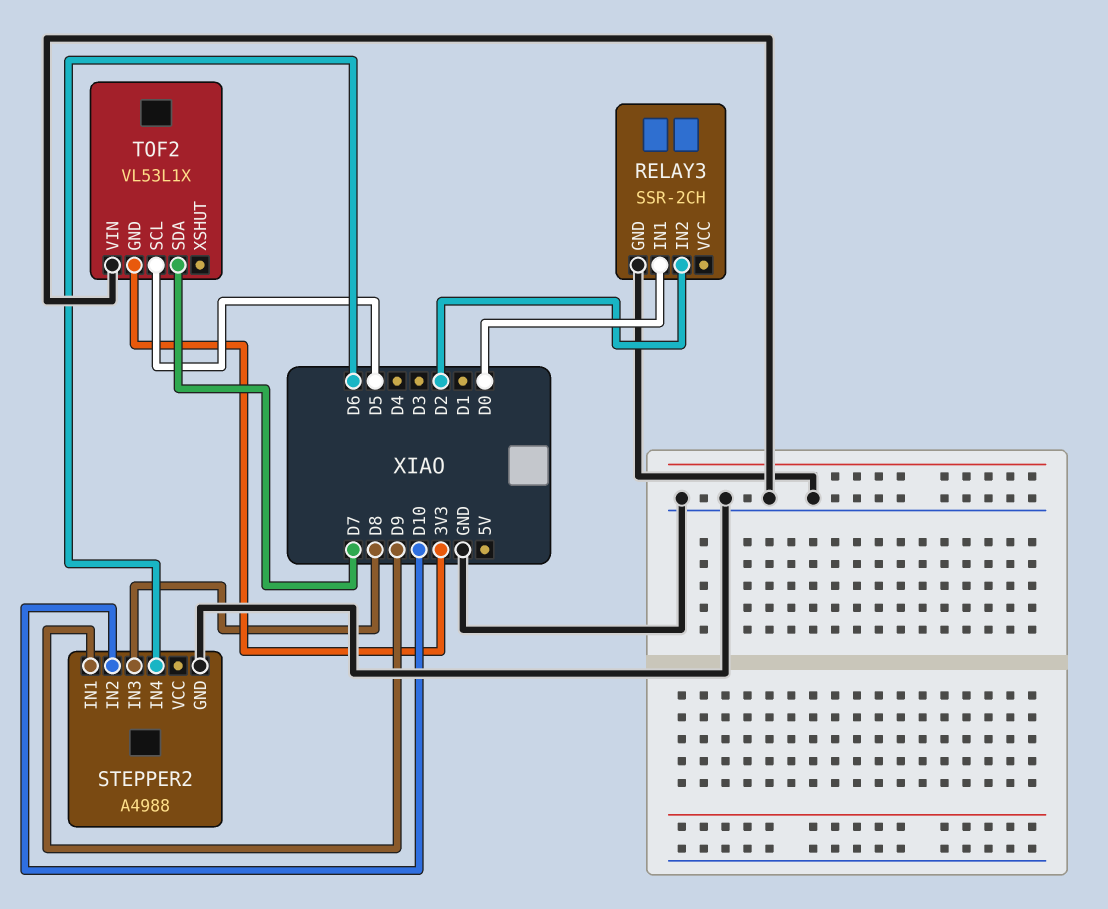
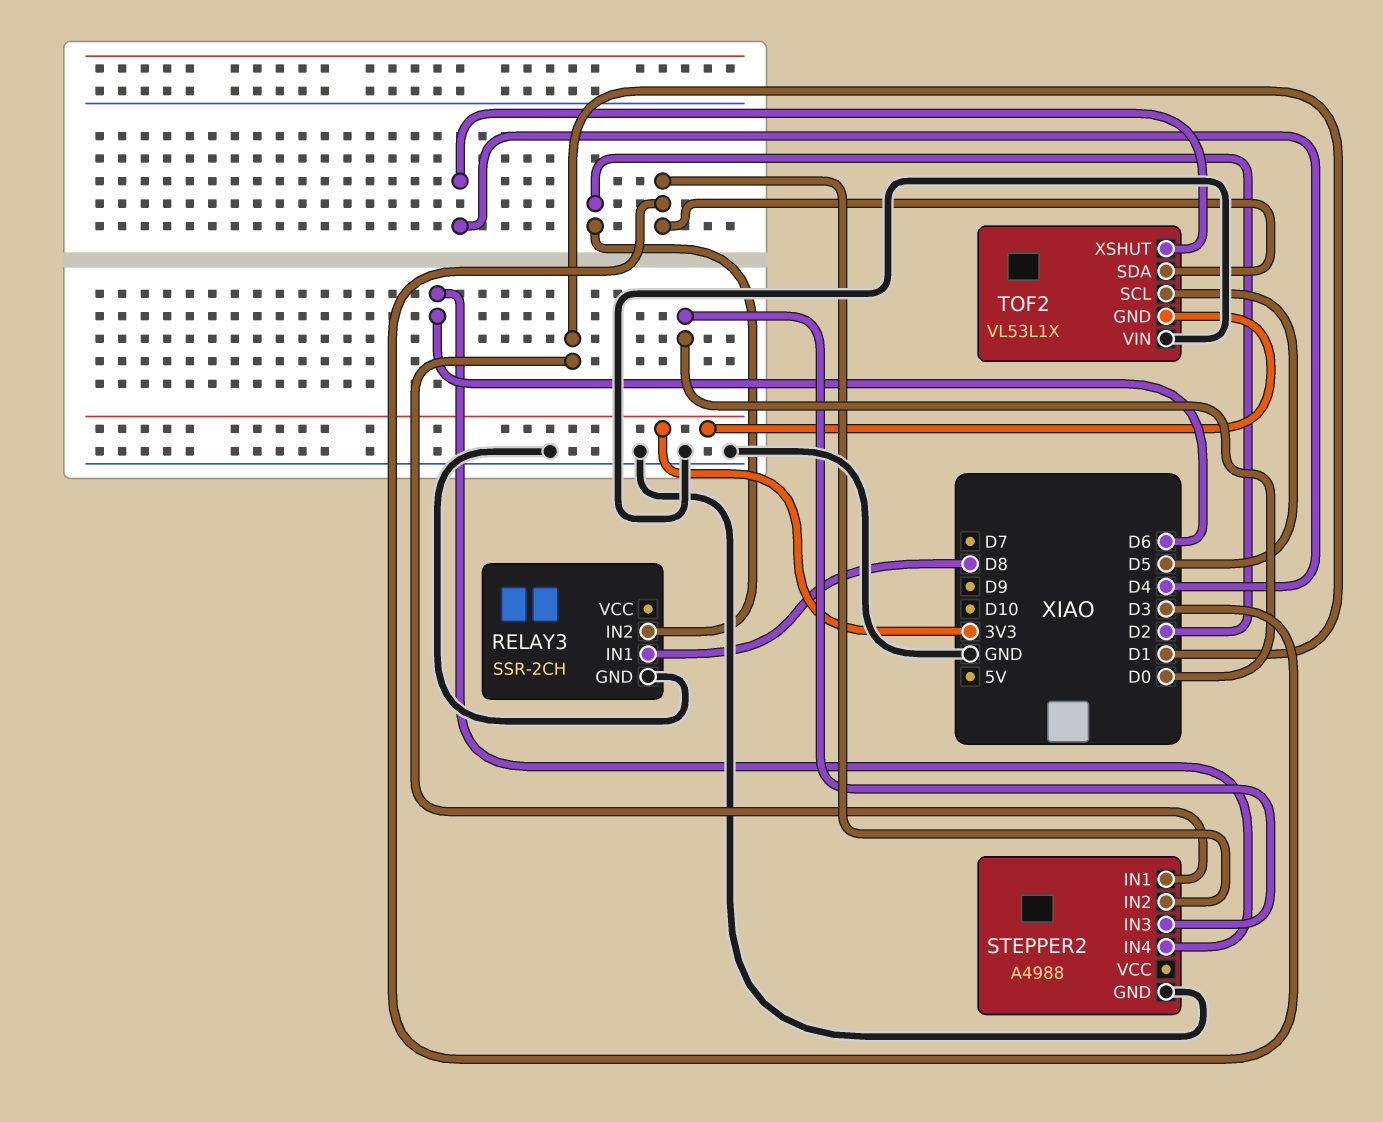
RELAY3 pin IN1: D0 -> D8
STEPPER2 pin IN1: D9 -> D1
STEPPER2 pin IN2: D10 -> D3
STEPPER2 pin IN3: D8 -> D0
TOF2 pin SDA: D7 -> D3
TOF2 pin XSHUT: none -> D4

